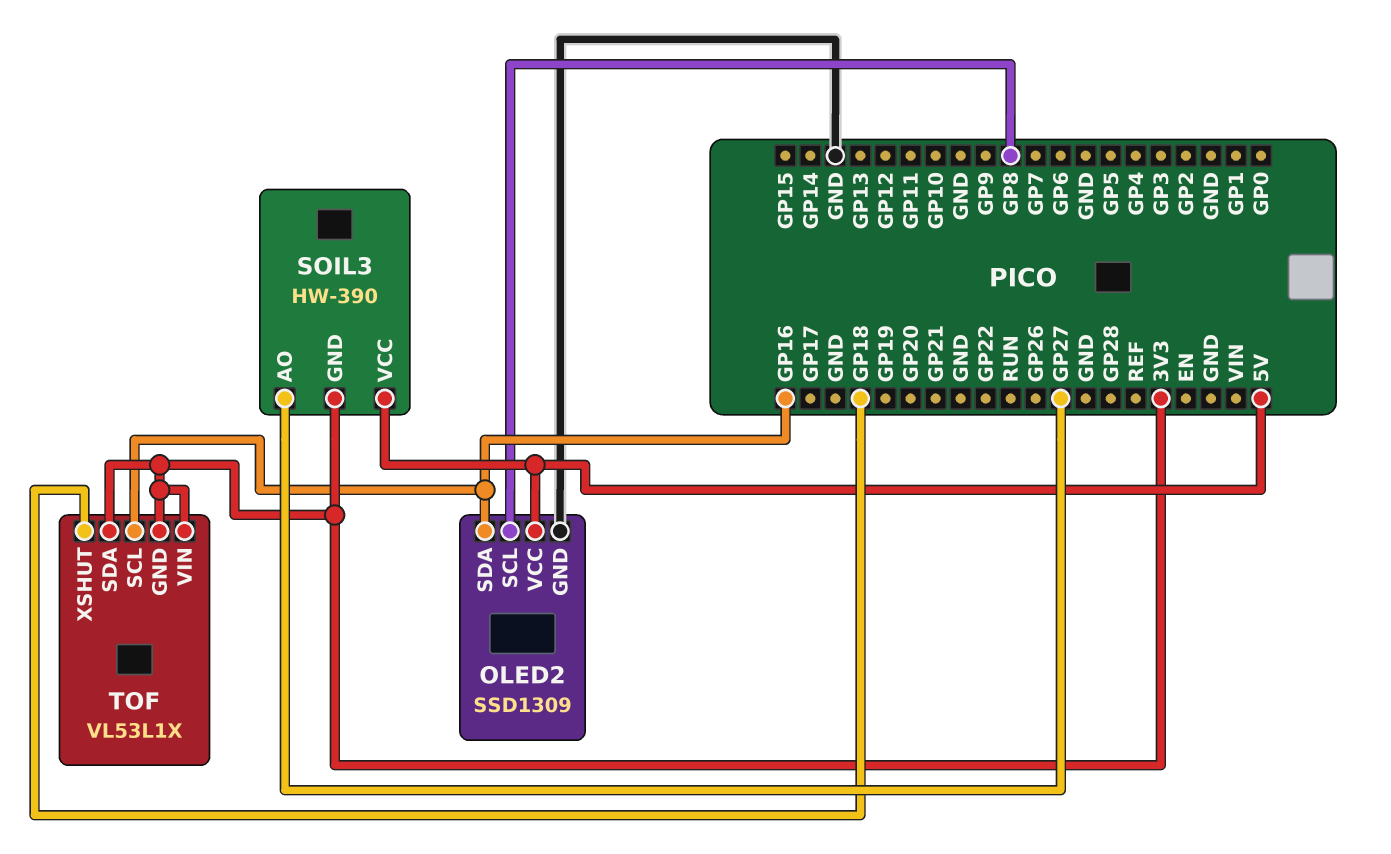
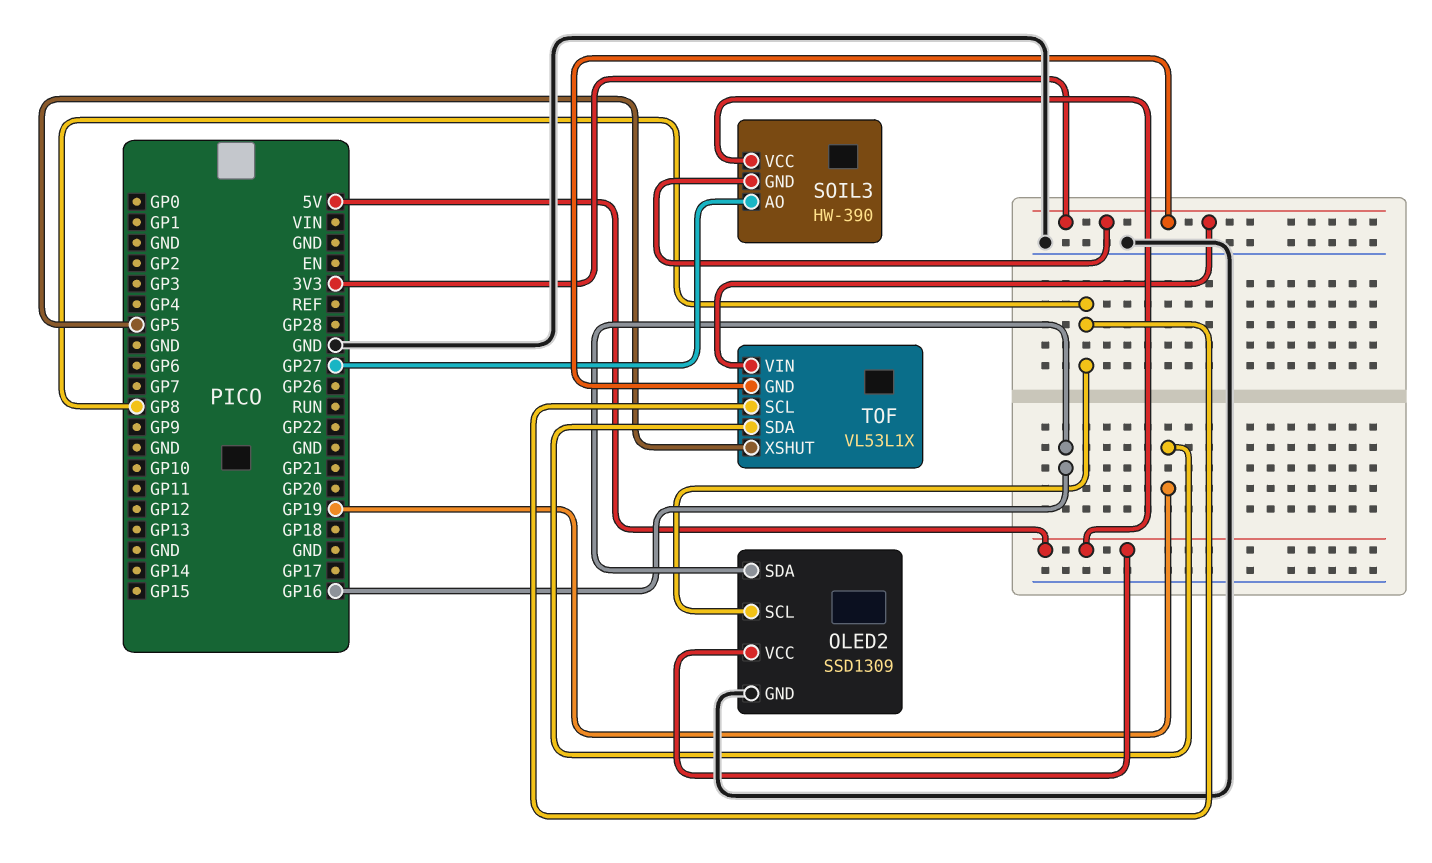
TOF pin SCL: GP16 -> GP8
TOF pin SDA: 3V3 -> GP19
TOF pin XSHUT: GP18 -> GP5

